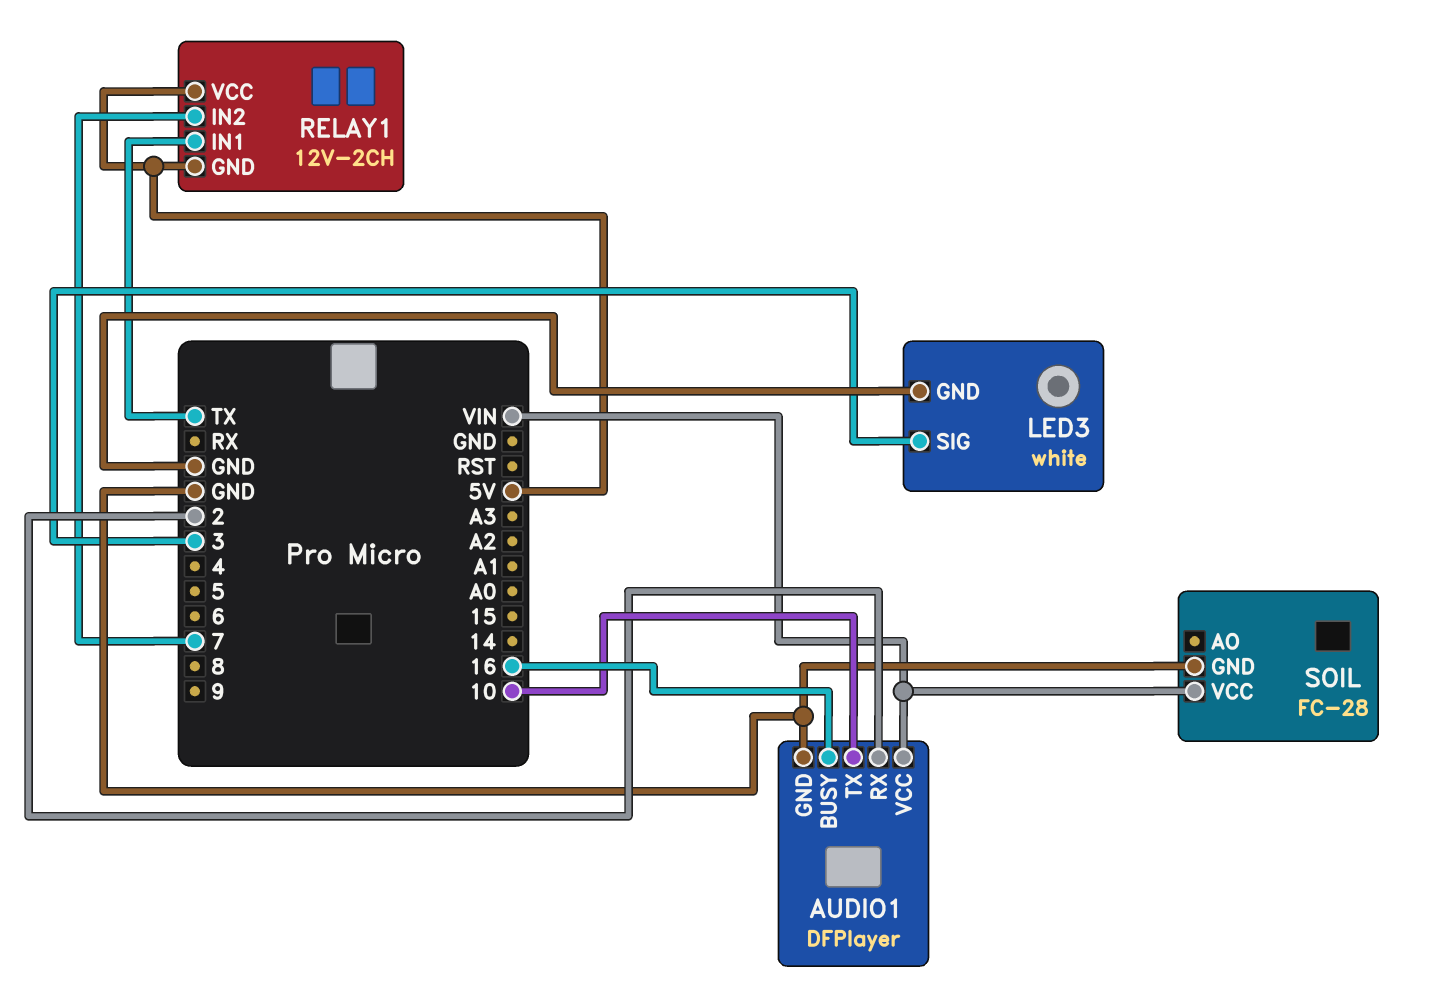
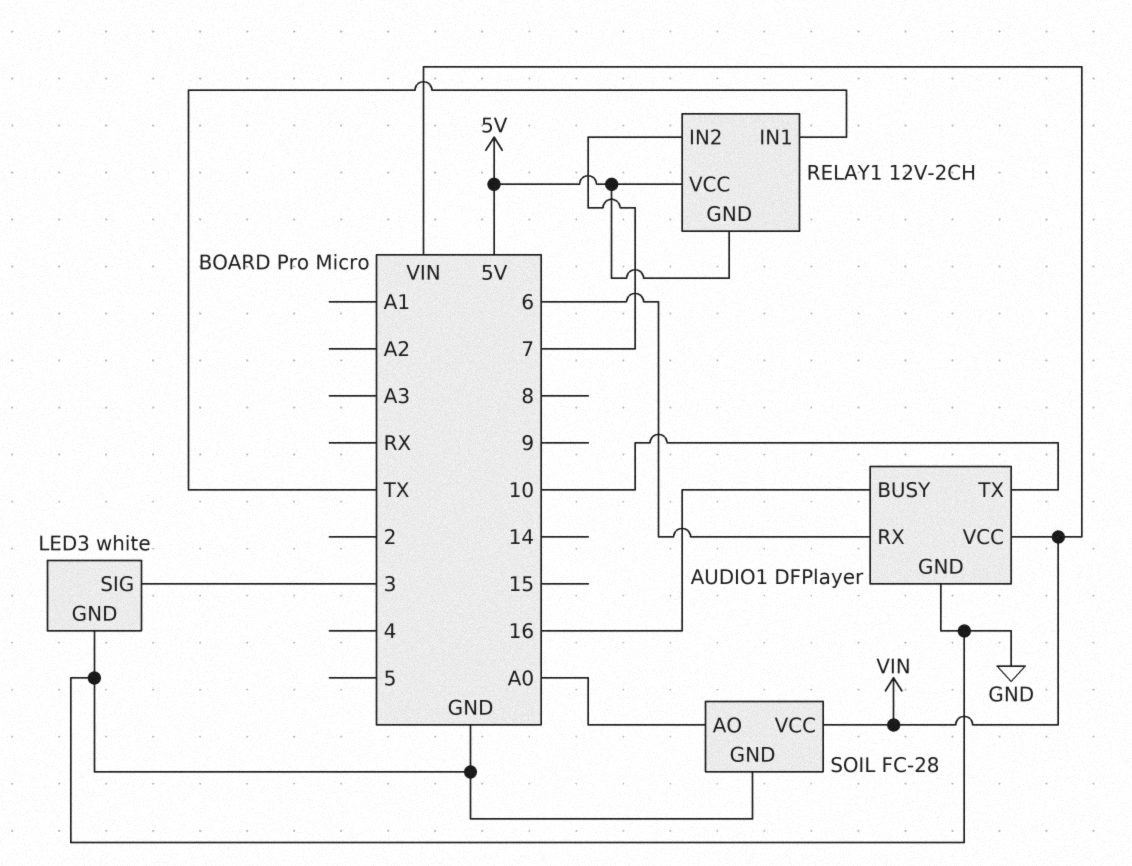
AUDIO1 pin RX: 2 -> 6
SOIL pin AO: none -> A0

